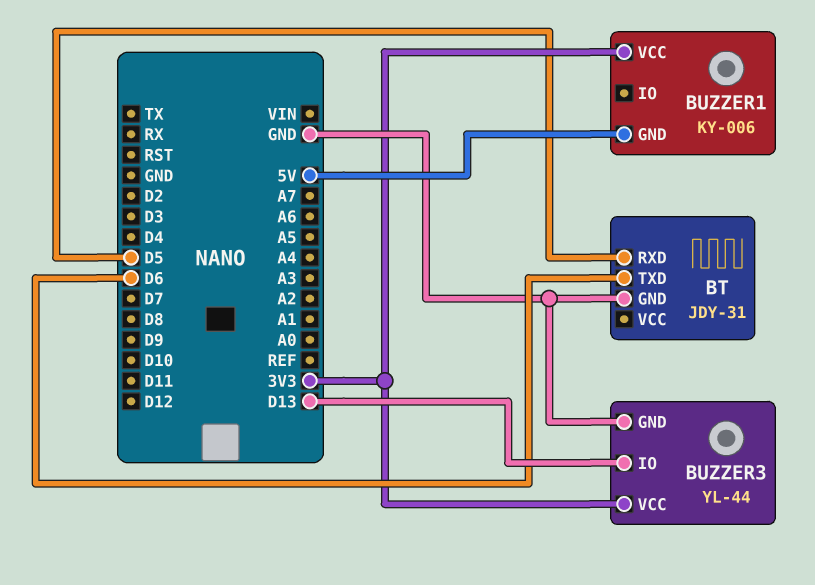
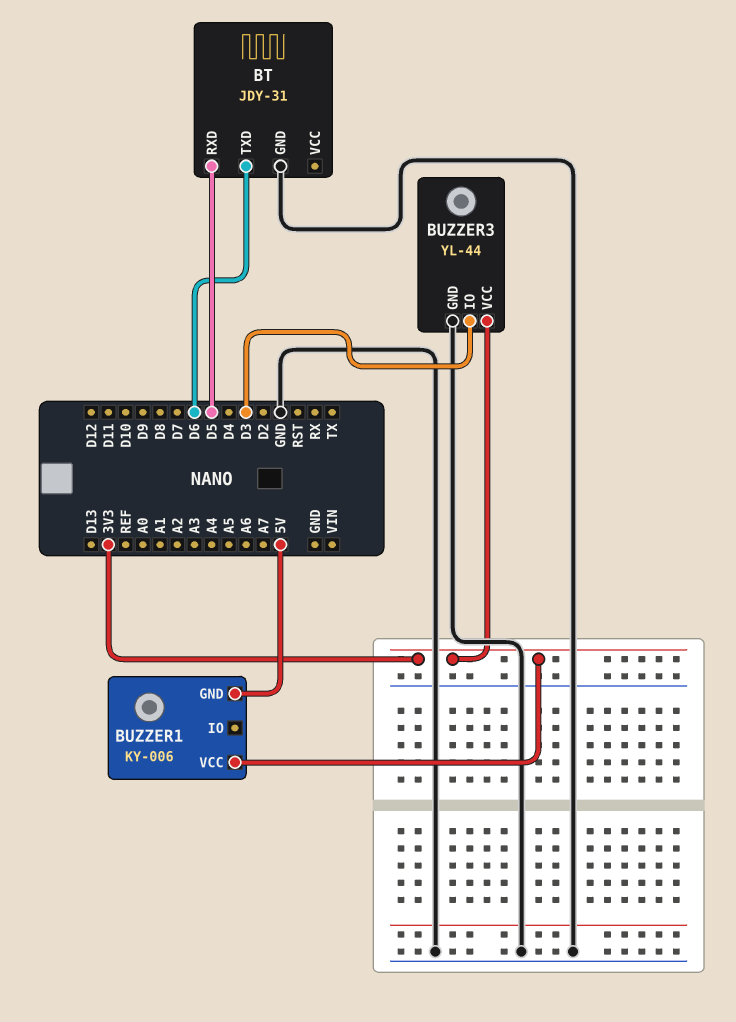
BUZZER3 pin IO: D13 -> D3

